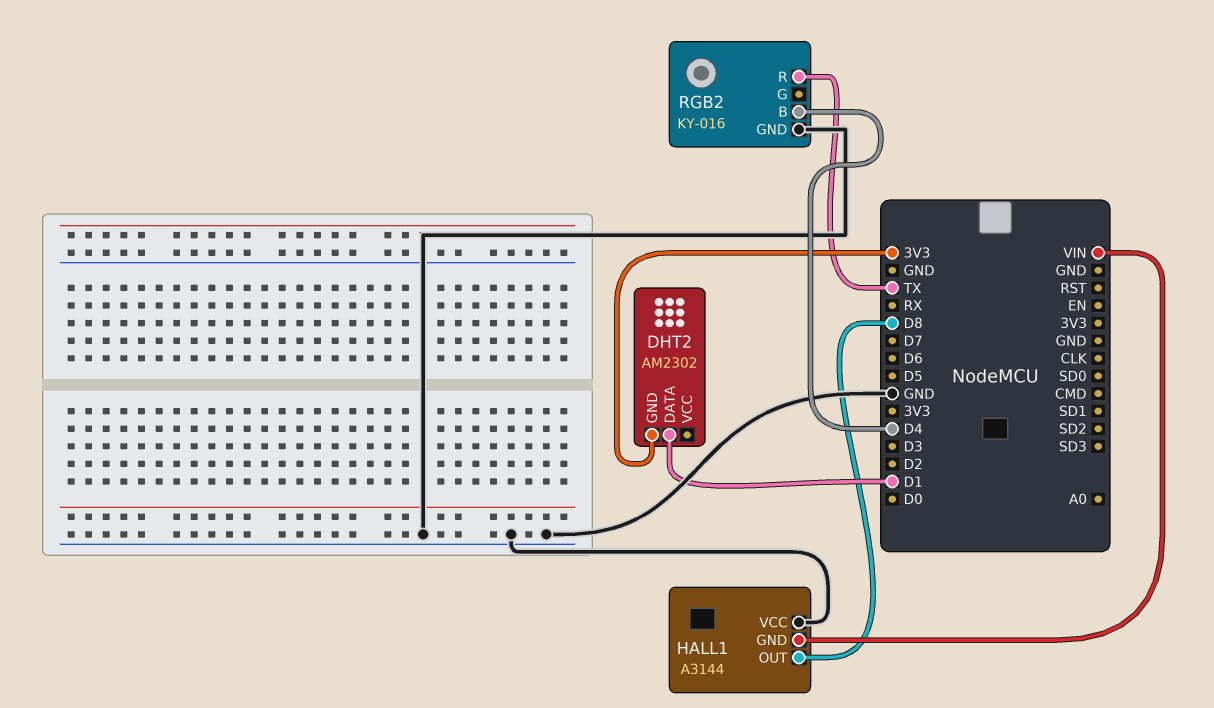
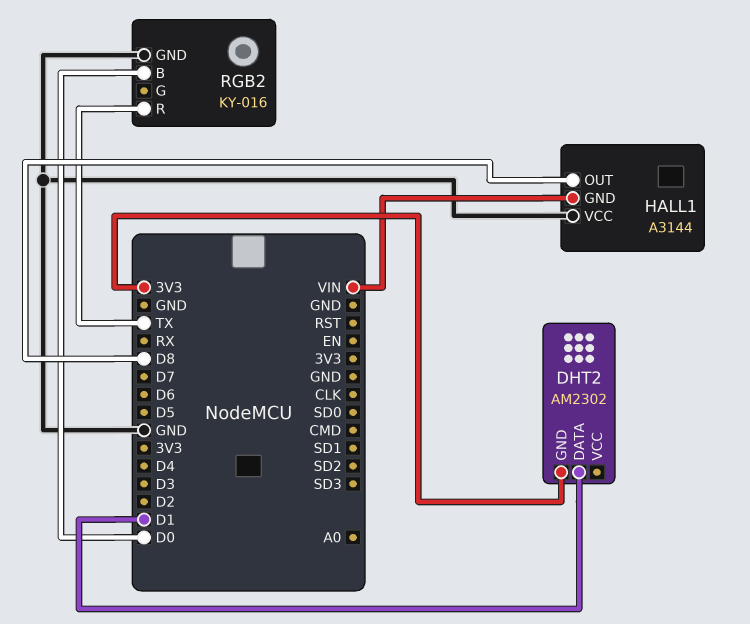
RGB2 pin B: D4 -> D0

